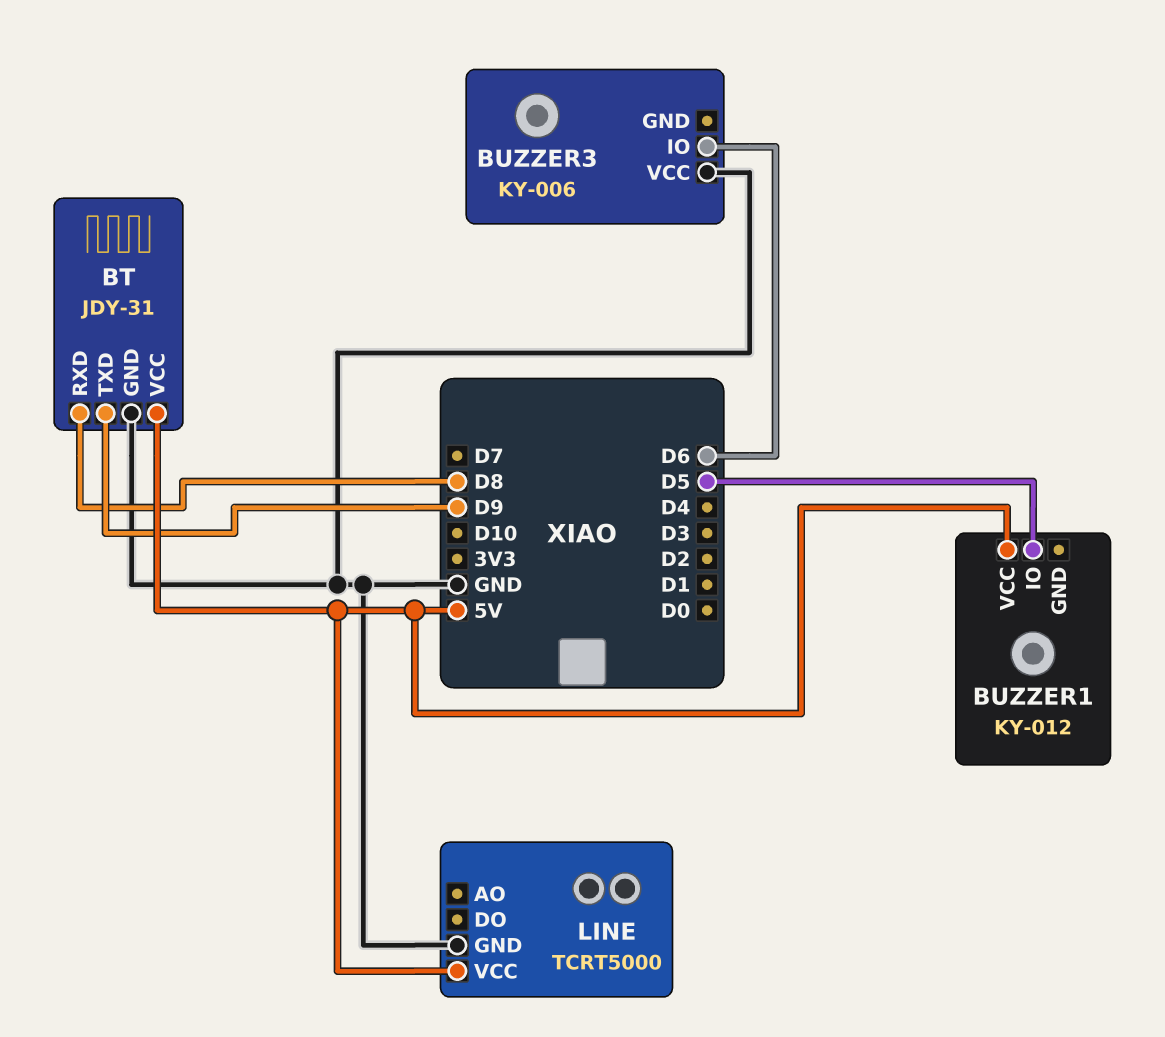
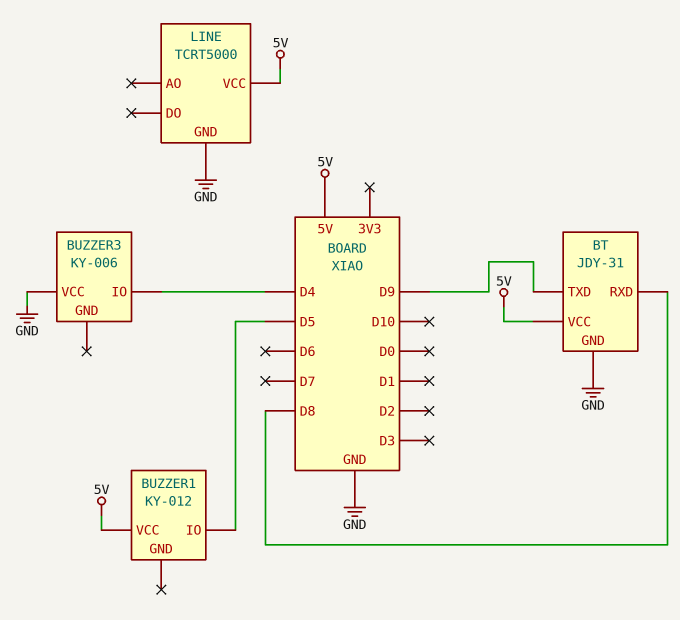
BUZZER3 pin IO: D6 -> D4

